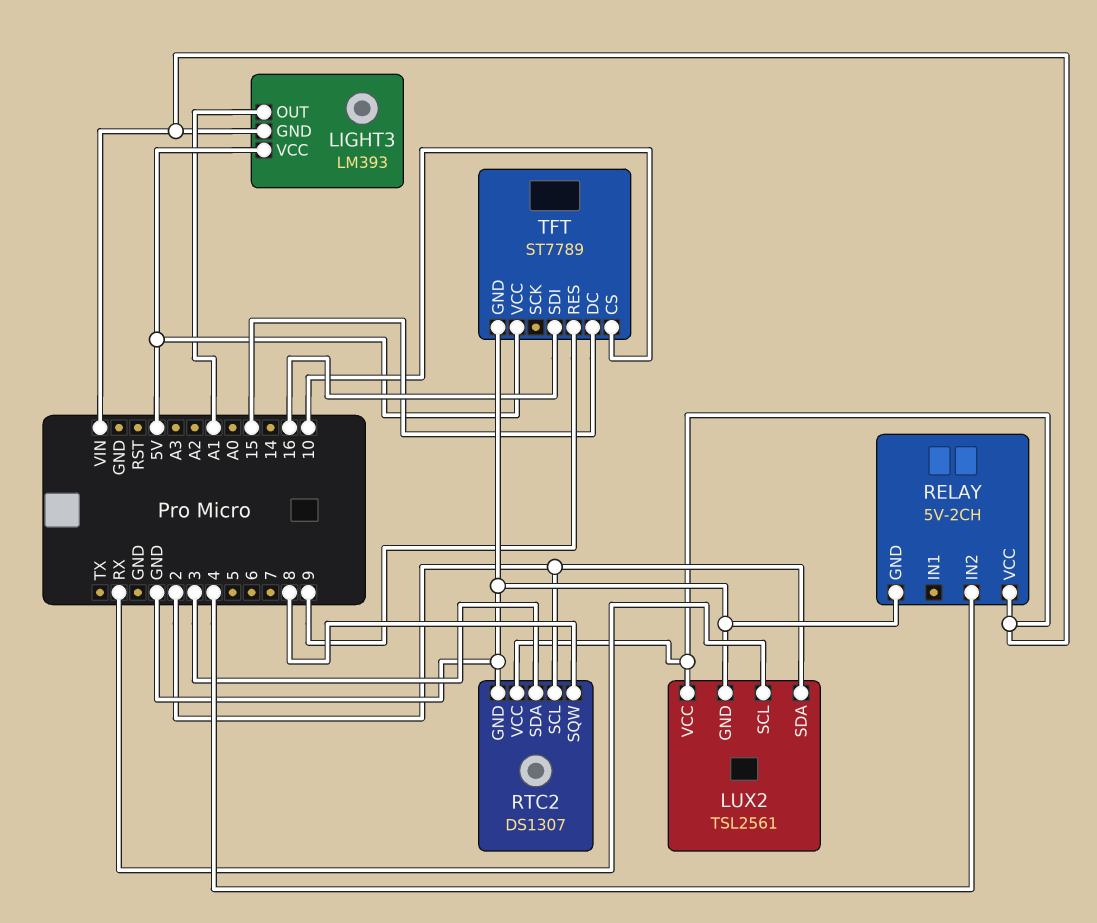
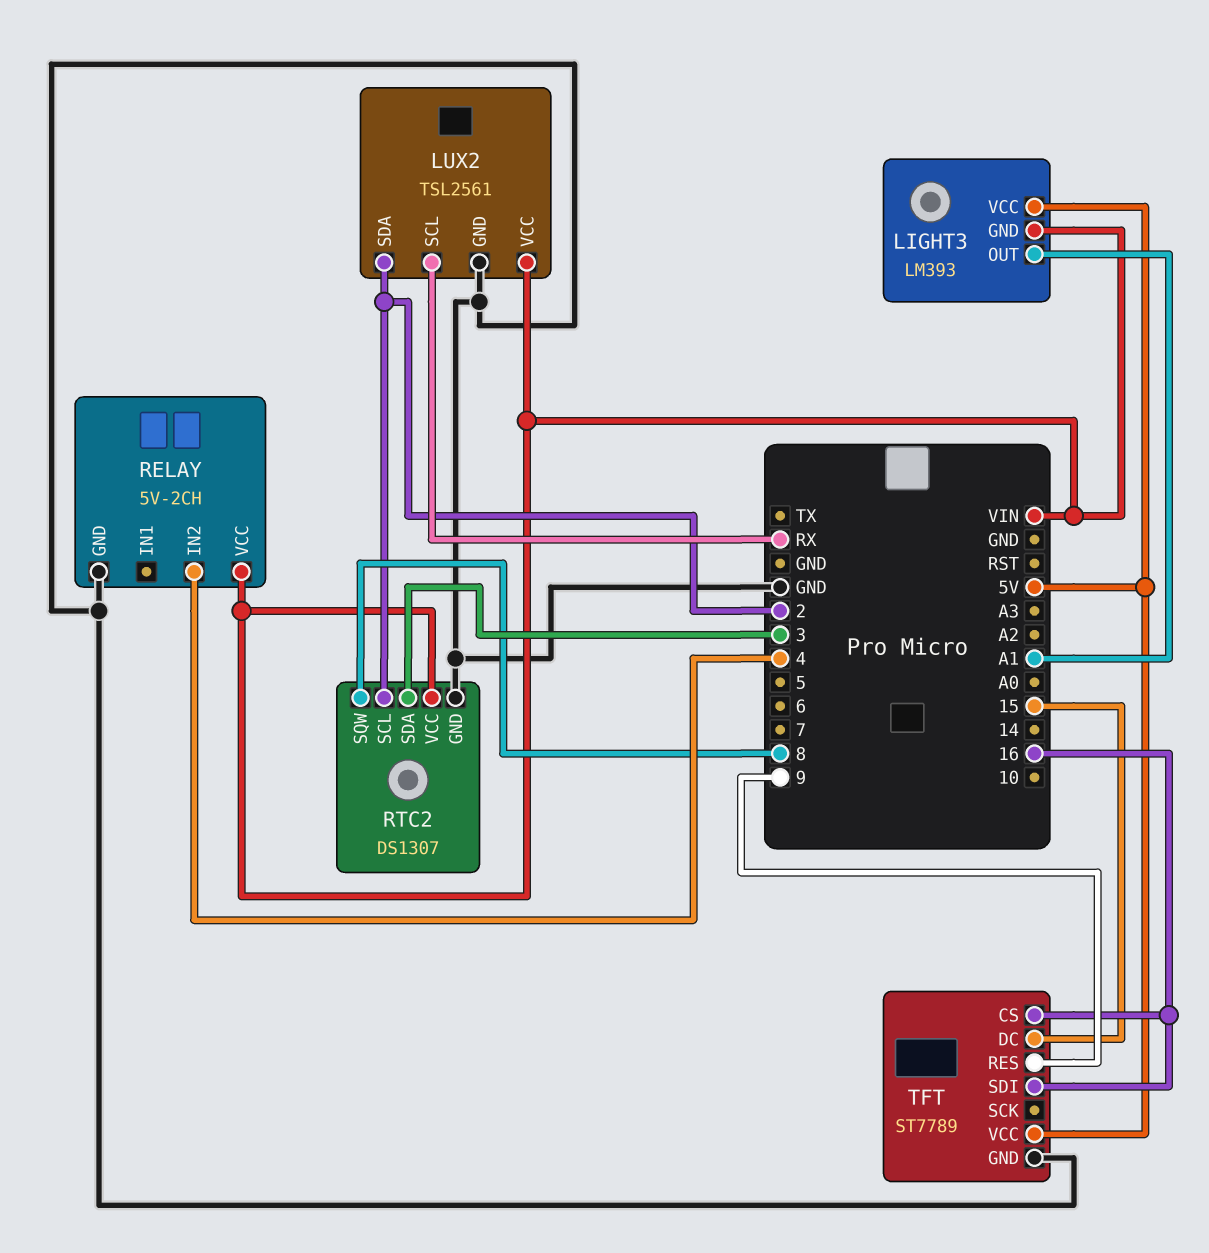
TFT pin CS: 10 -> 16

